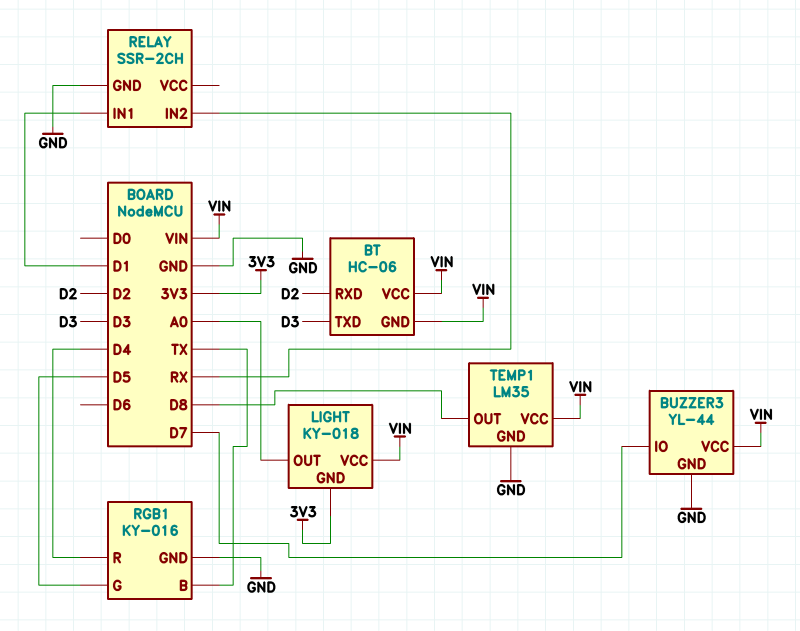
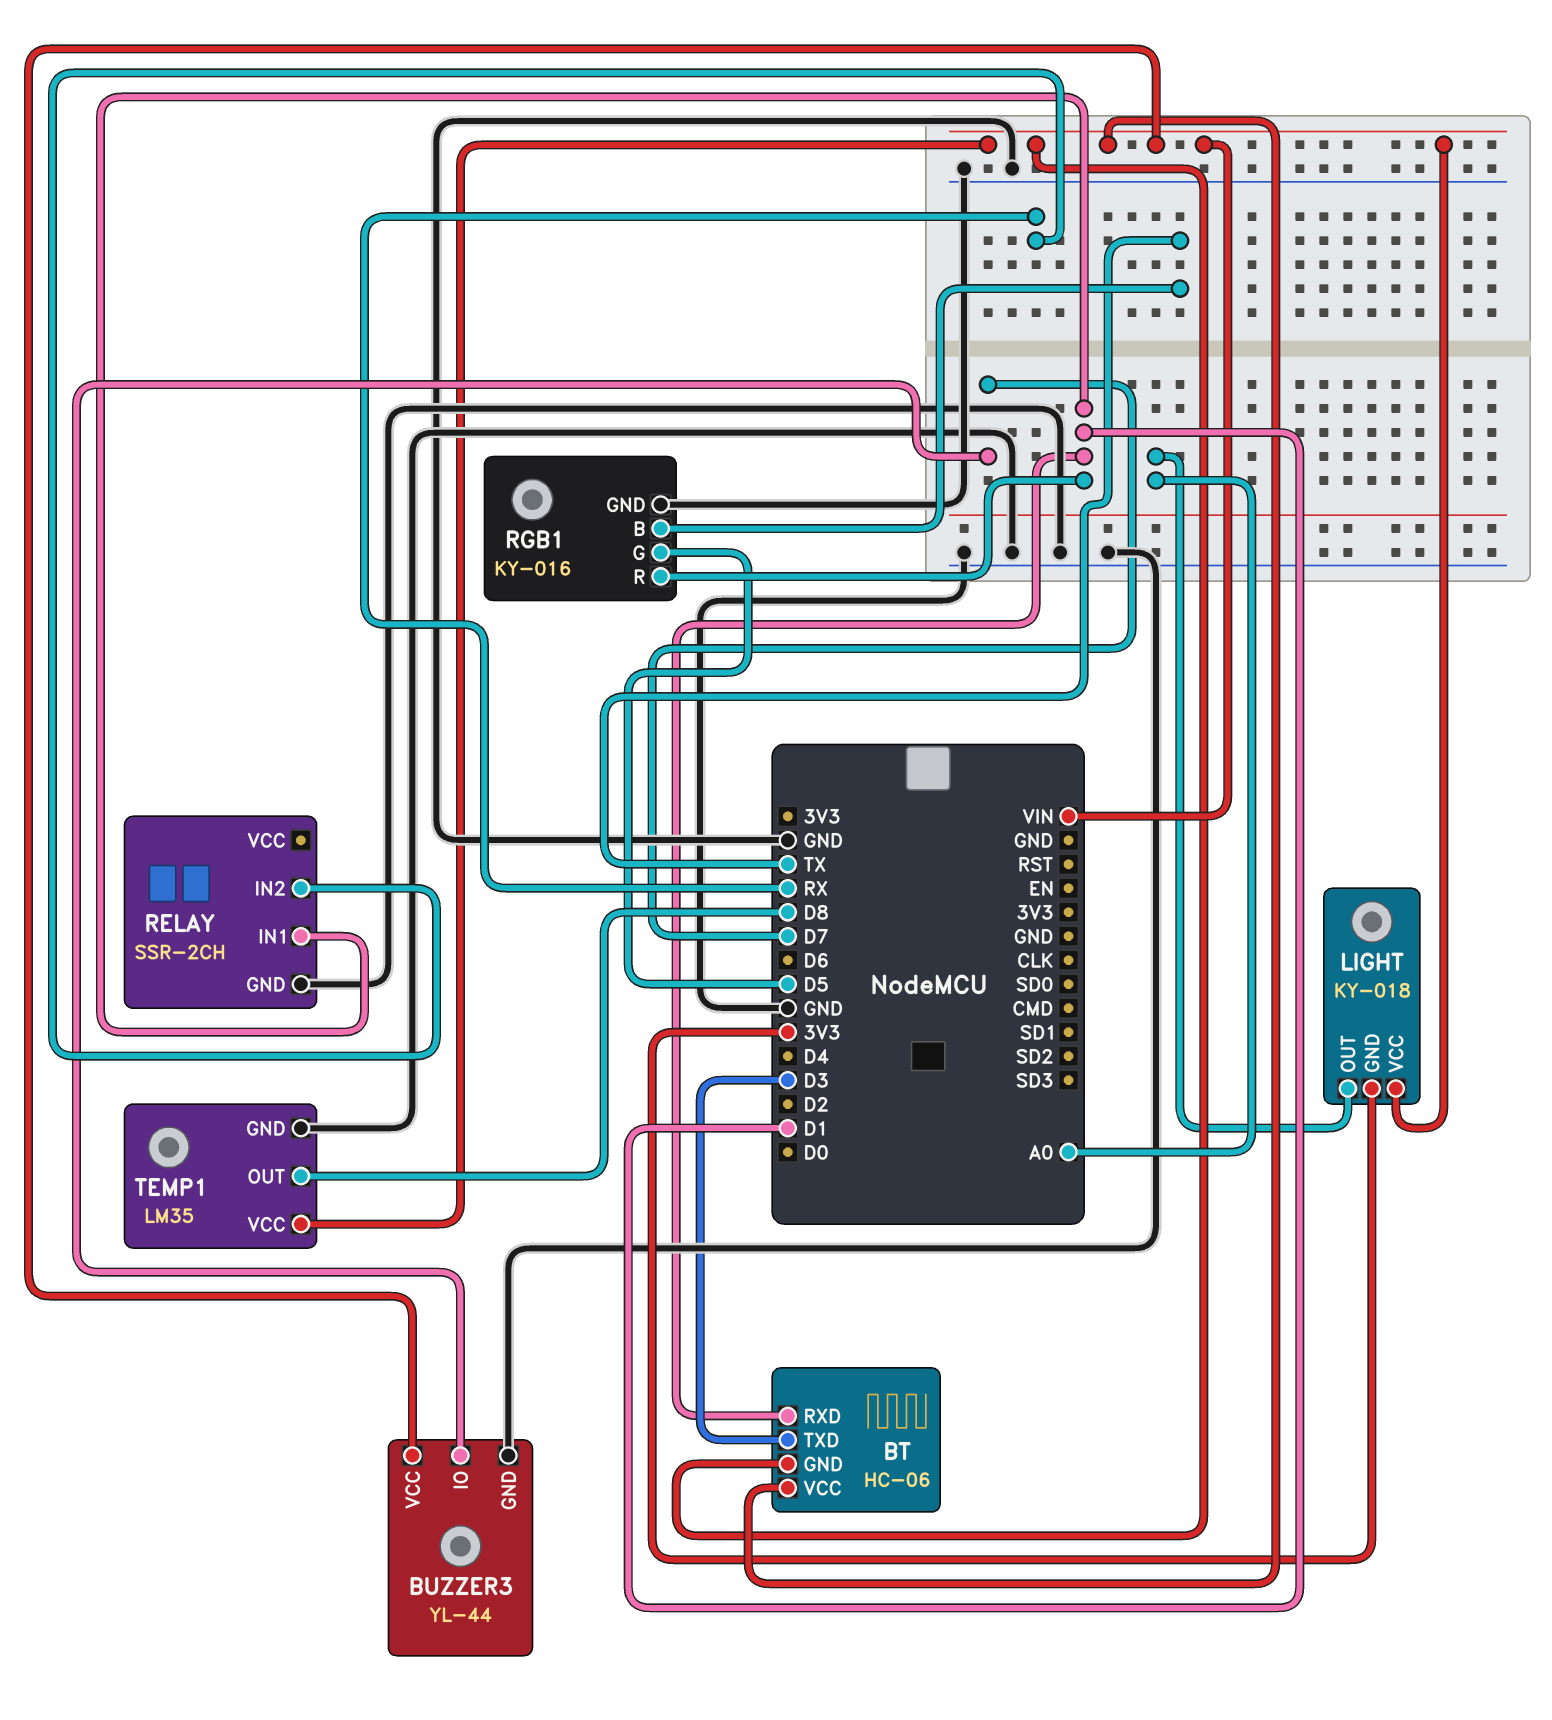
BT pin RXD: D2 -> D1
RGB1 pin R: D4 -> D1

